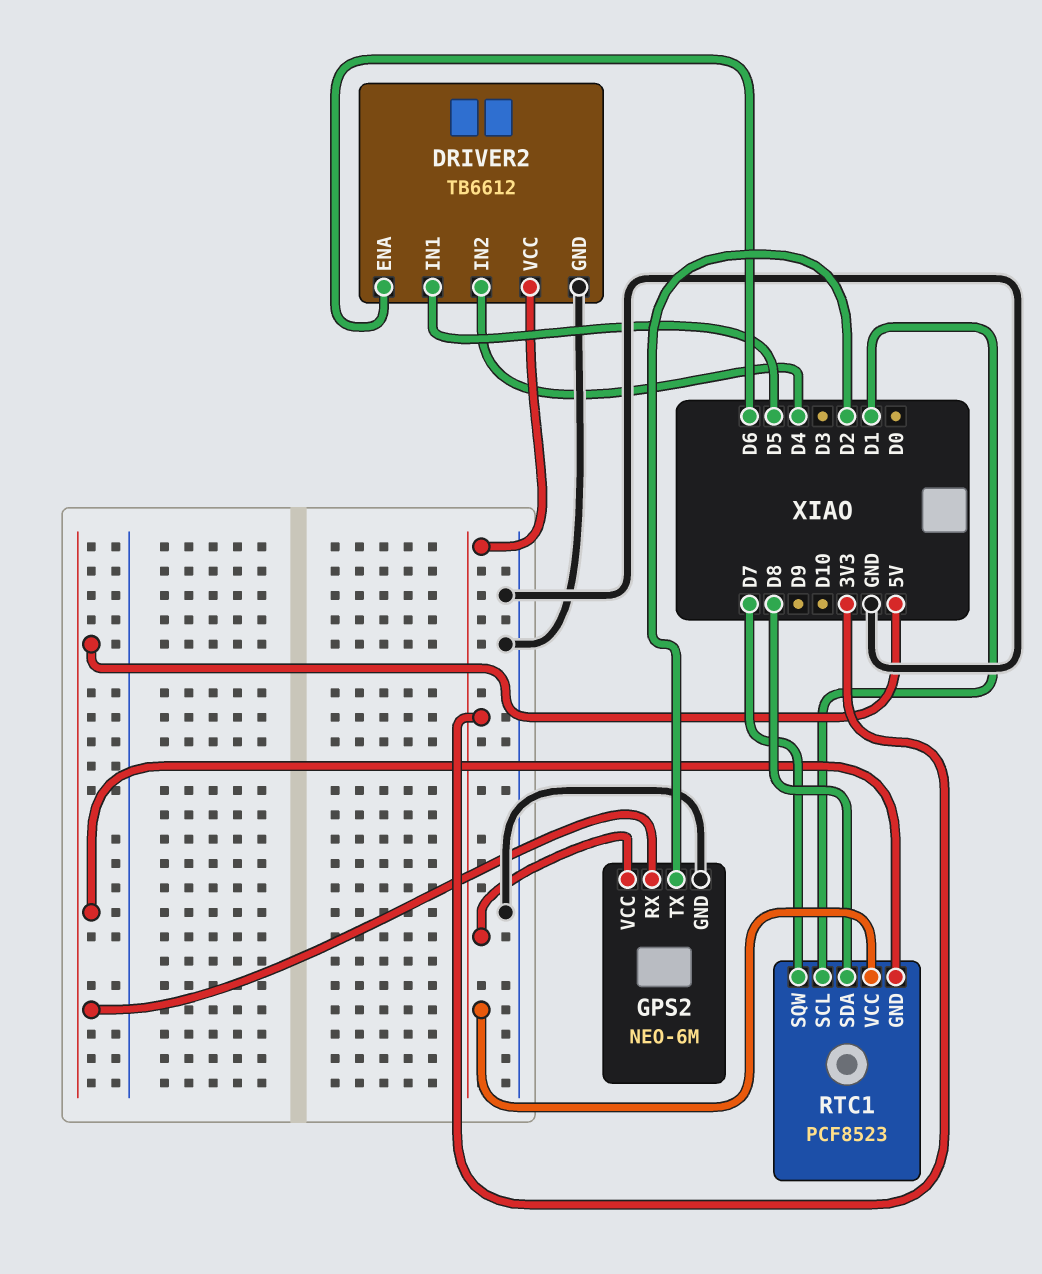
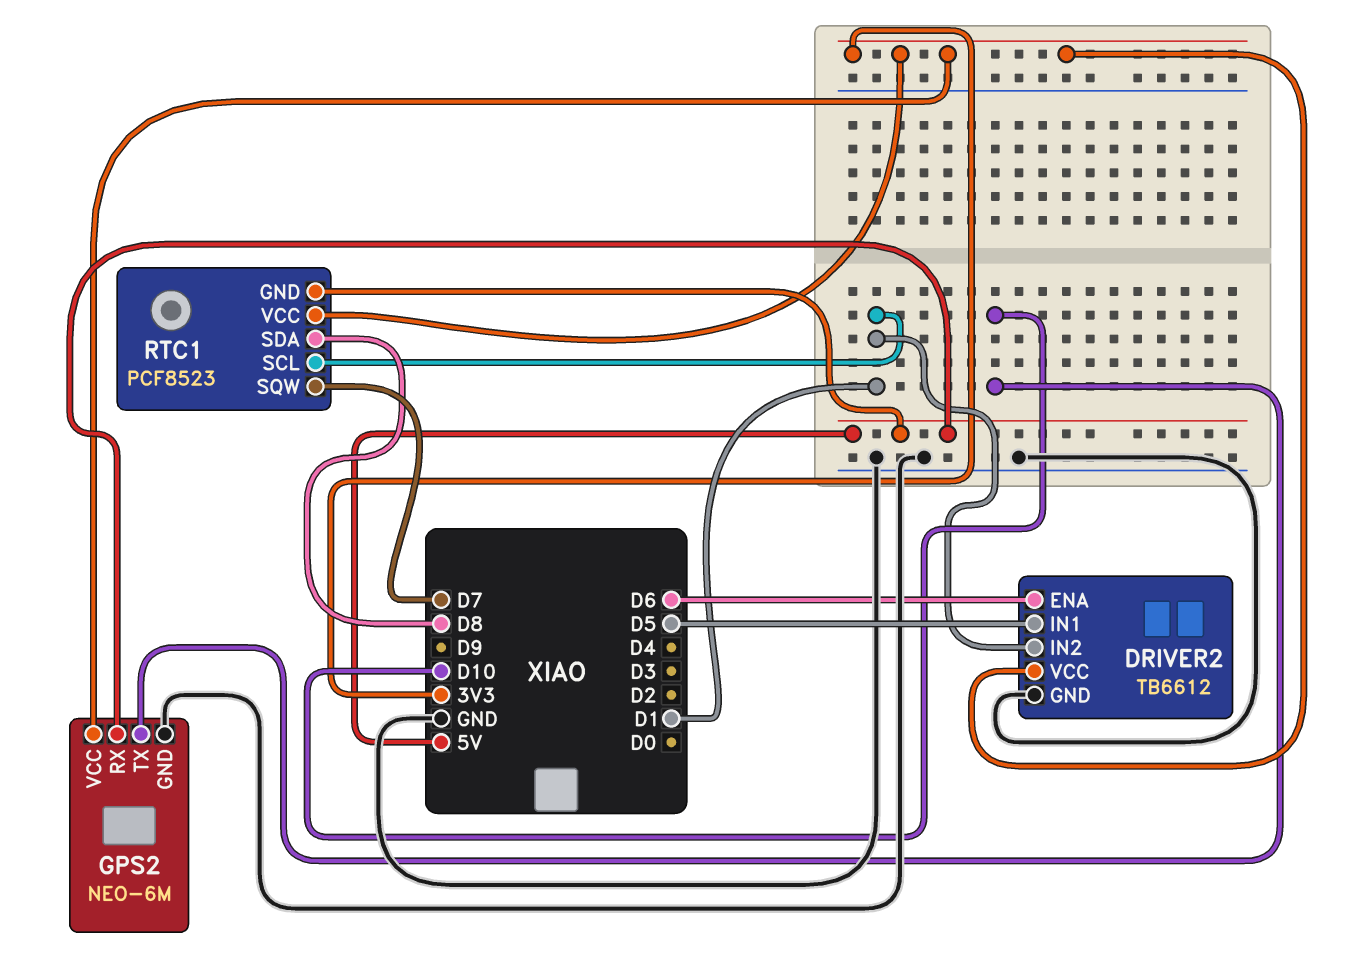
DRIVER2 pin IN2: D4 -> D1
GPS2 pin TX: D2 -> D10

